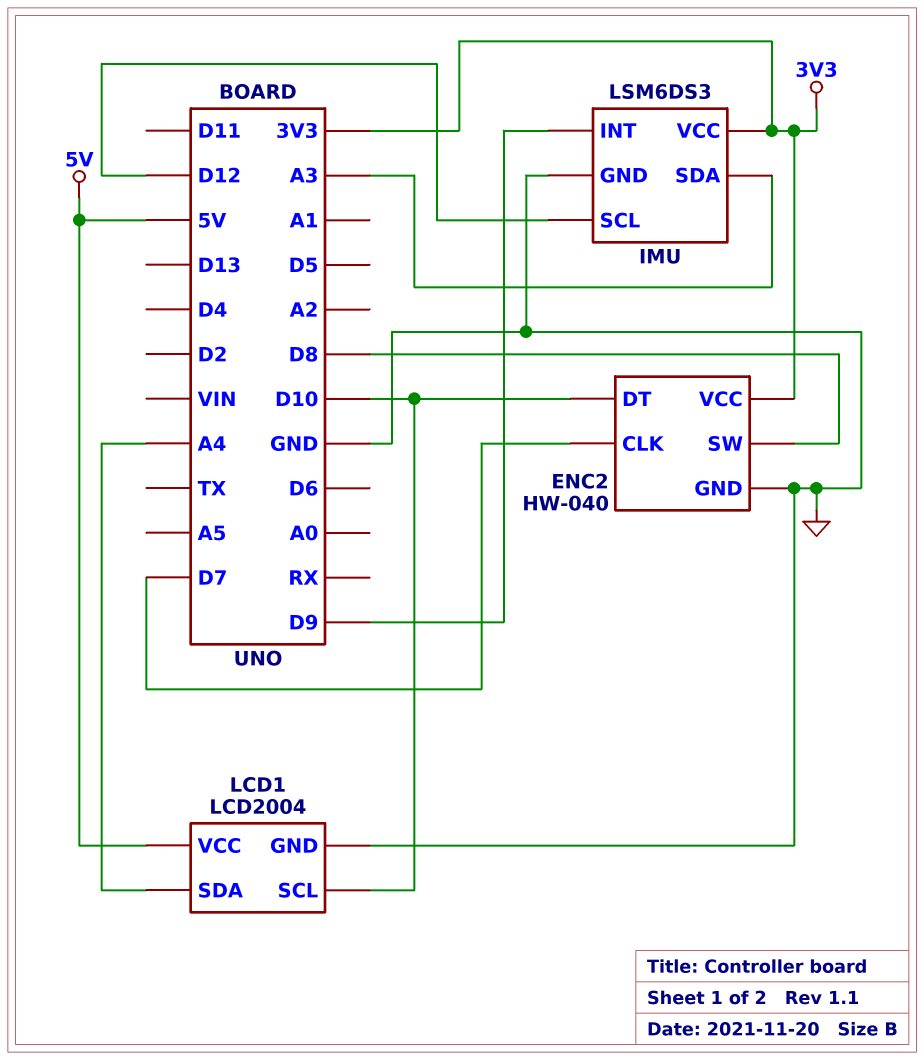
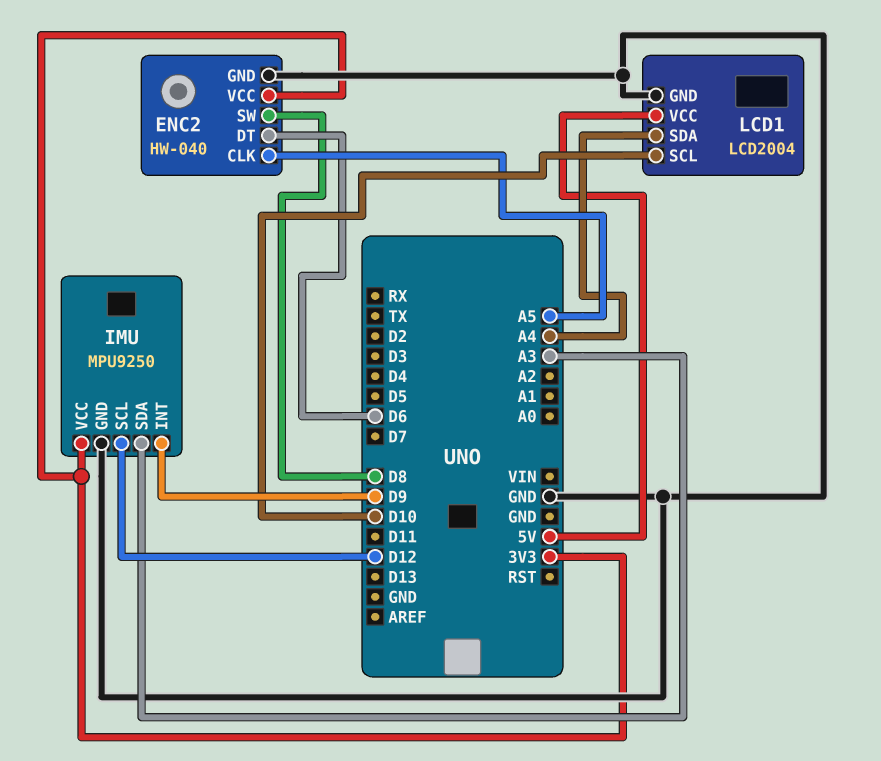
ENC2 pin CLK: D7 -> A5
ENC2 pin DT: D10 -> D6
IMU: LSM6DS3 -> MPU9250

